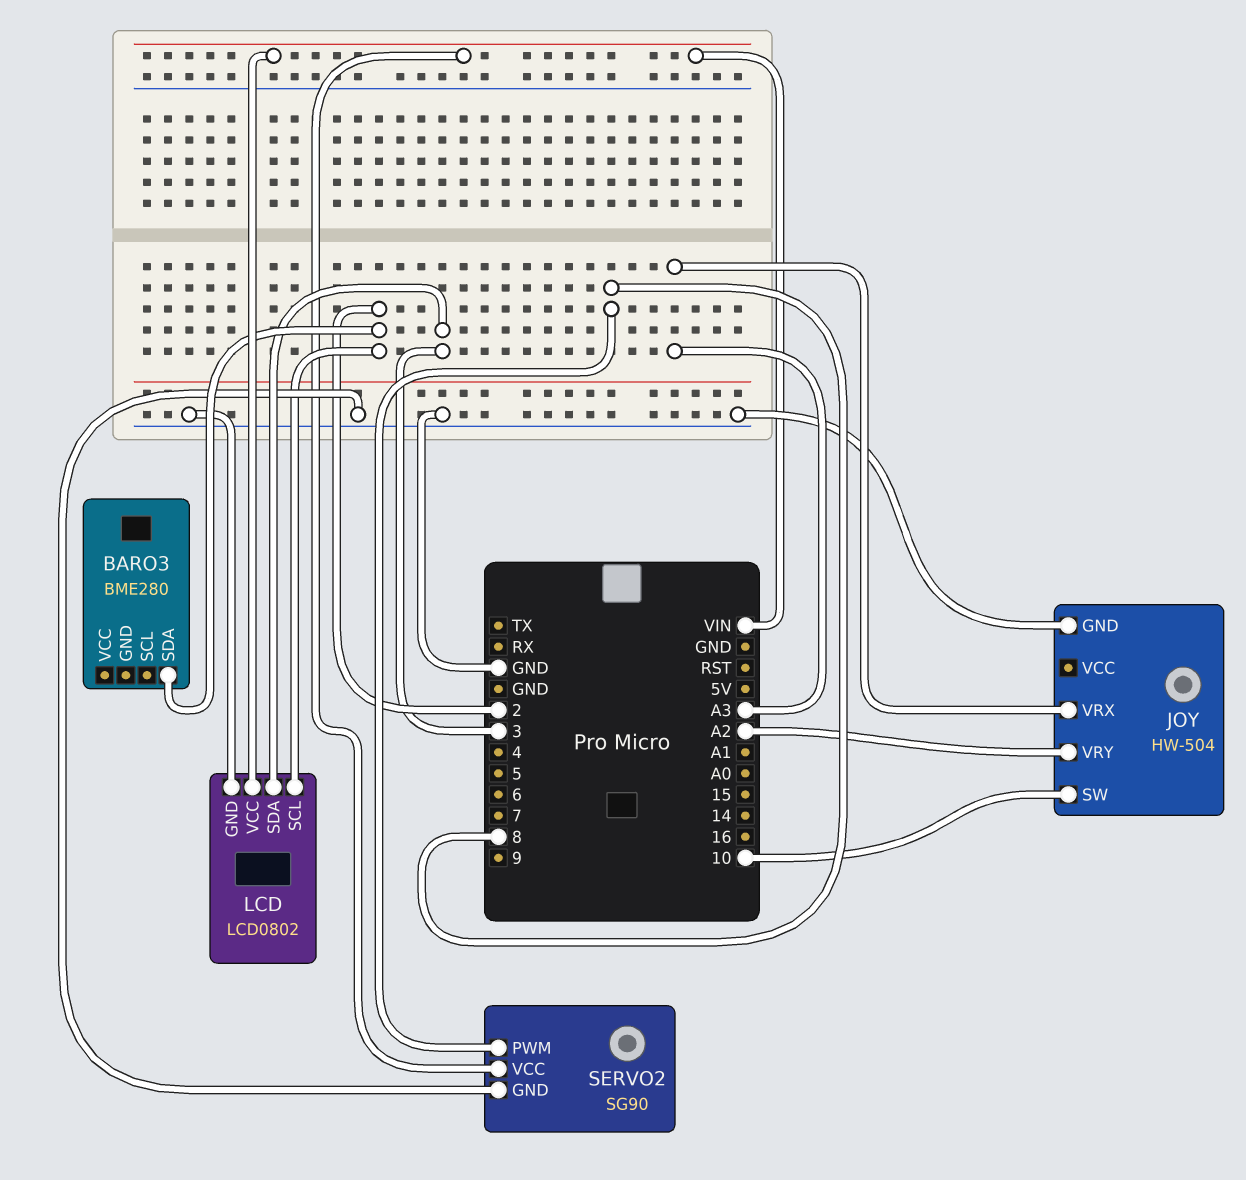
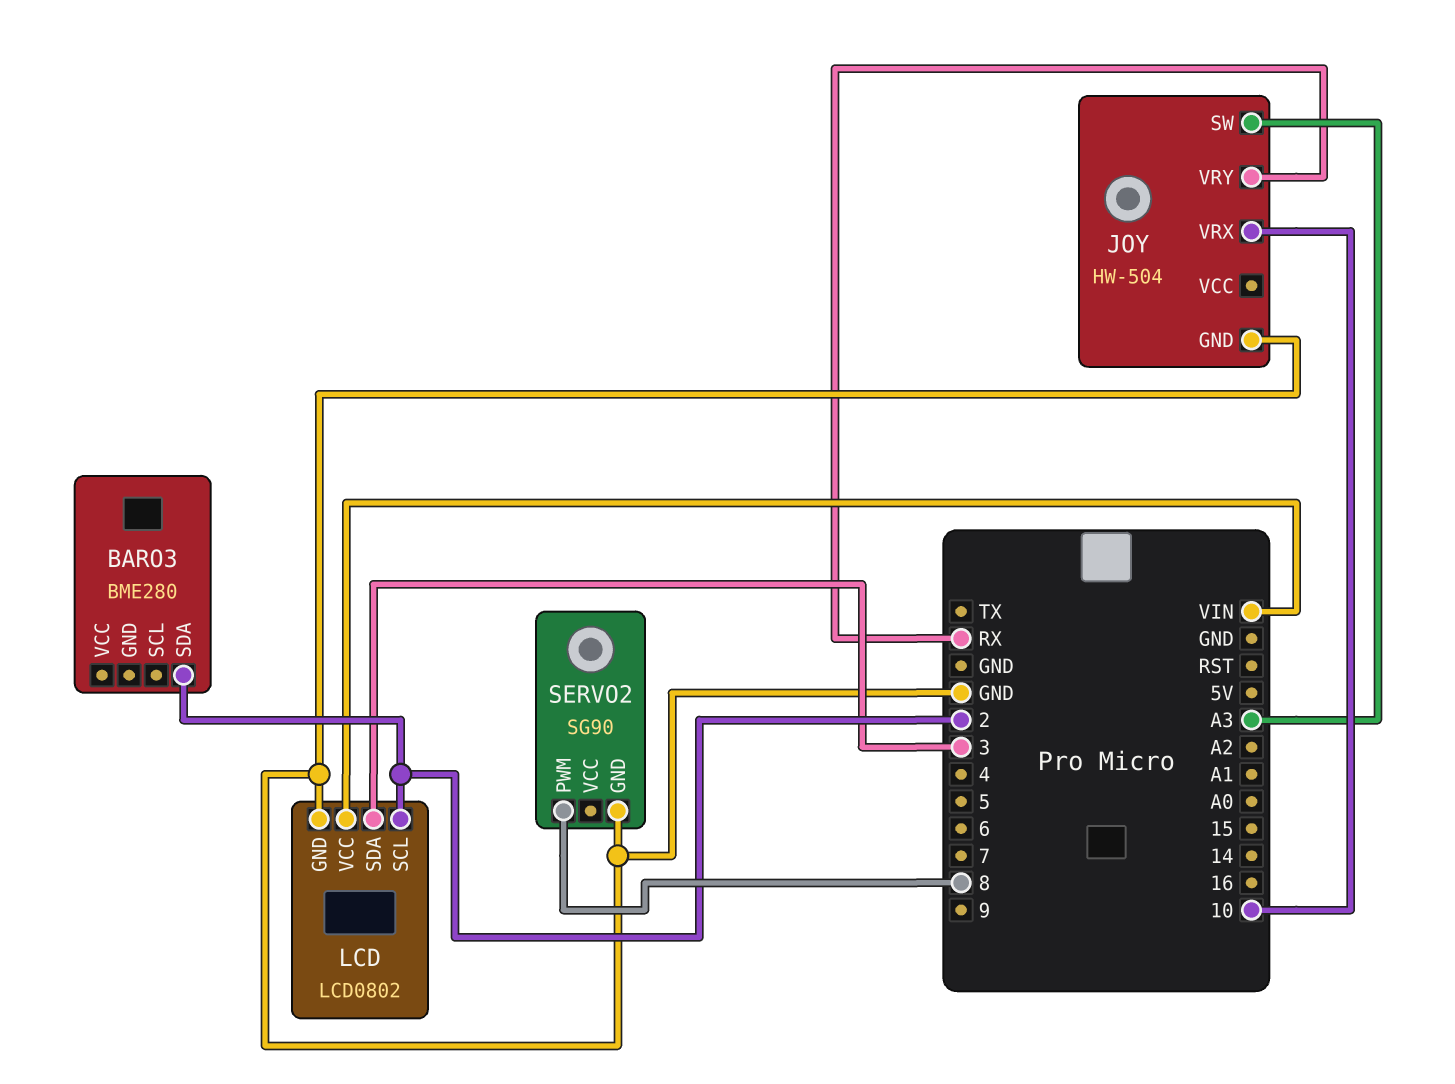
JOY pin SW: 10 -> A3
JOY pin VRX: A3 -> 10
JOY pin VRY: A2 -> RX
SERVO2 pin VCC: VIN -> none

